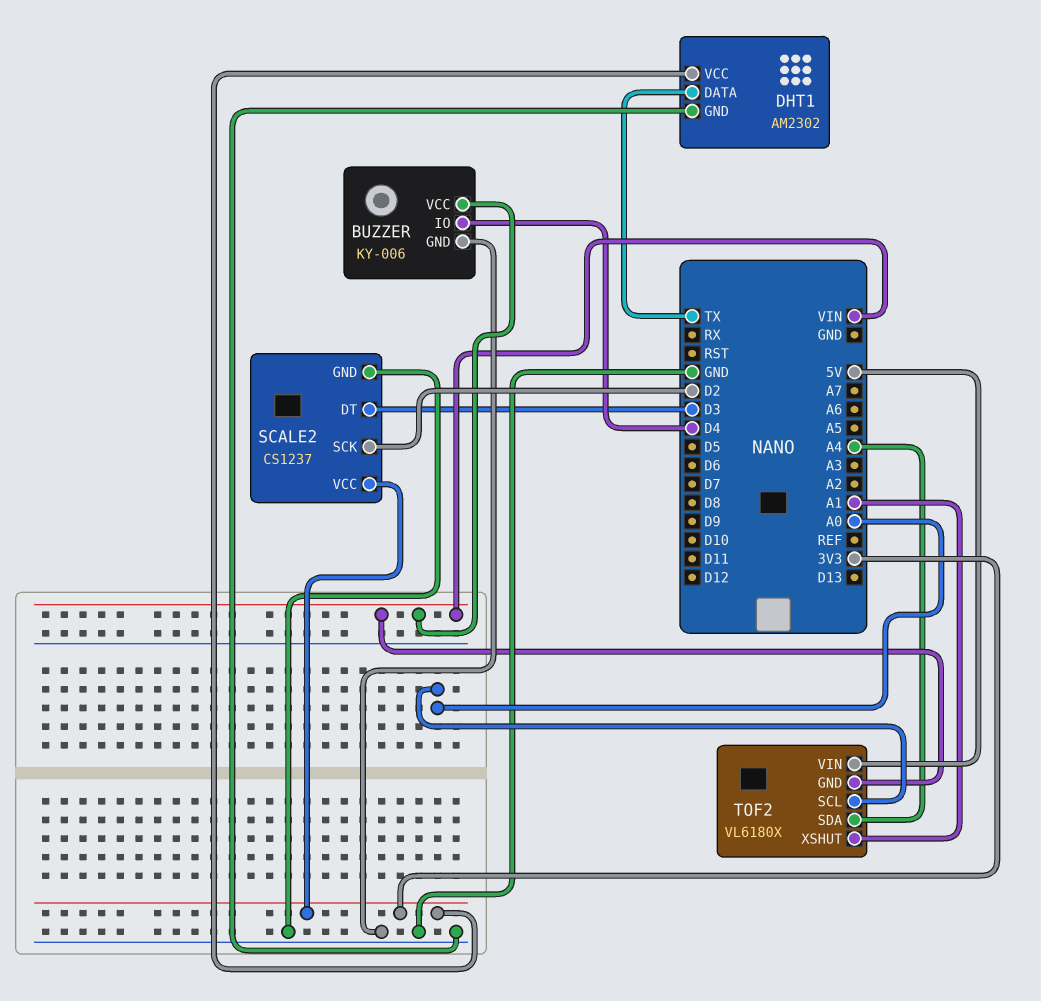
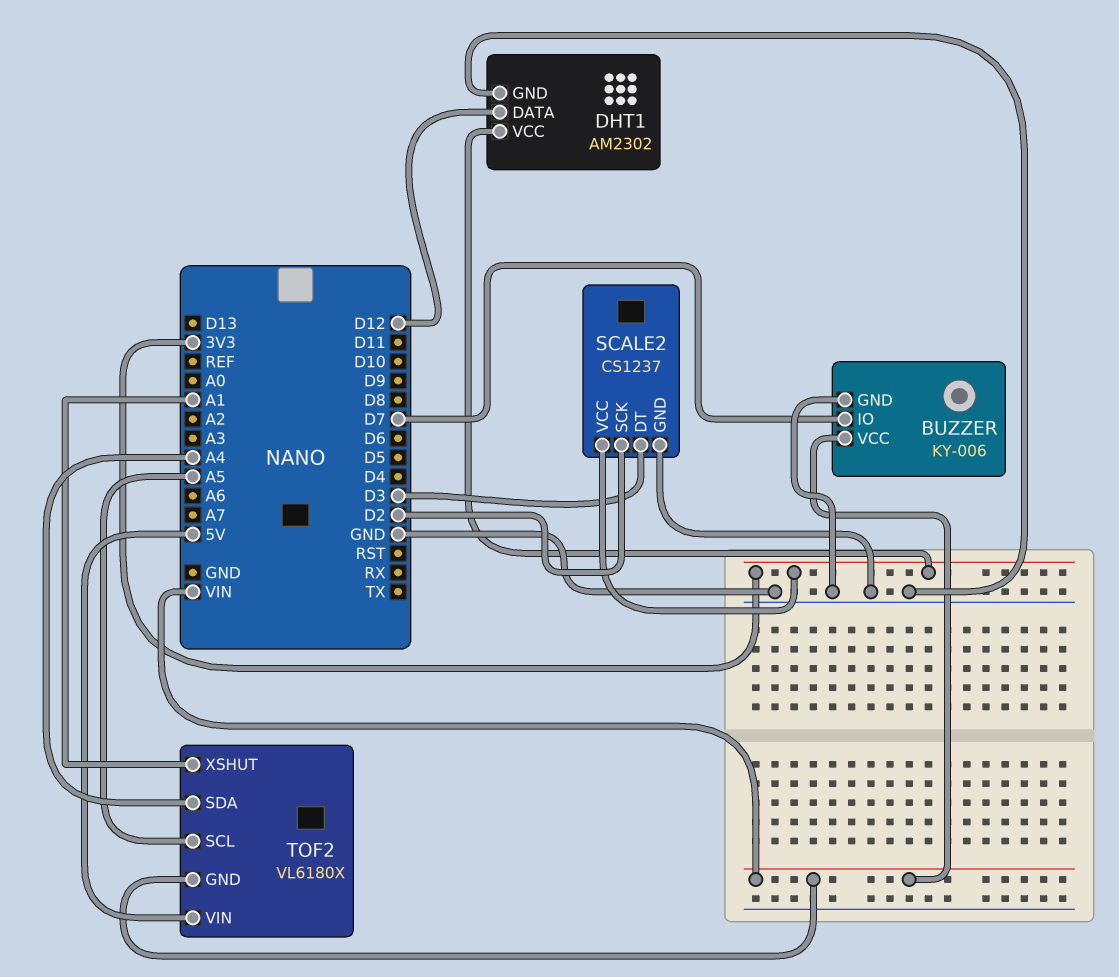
BUZZER pin IO: D4 -> D7
DHT1 pin DATA: TX -> D12
TOF2 pin SCL: A0 -> A5

